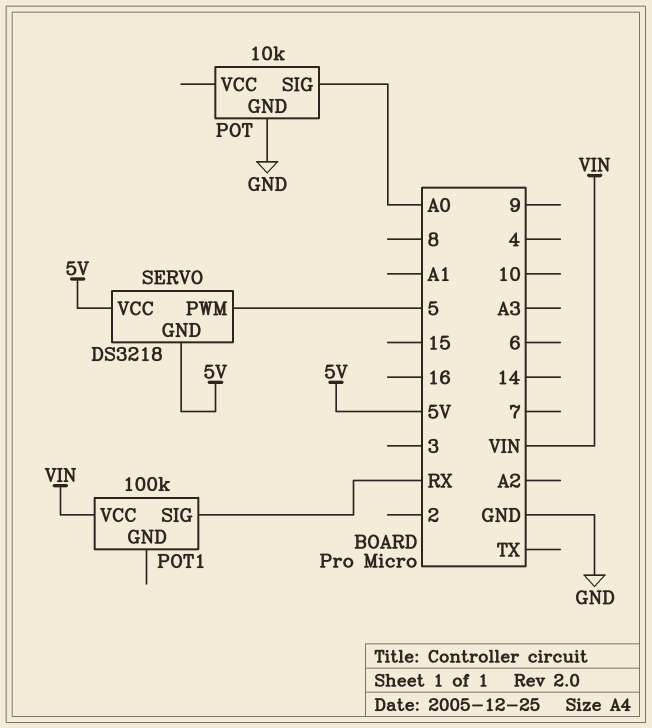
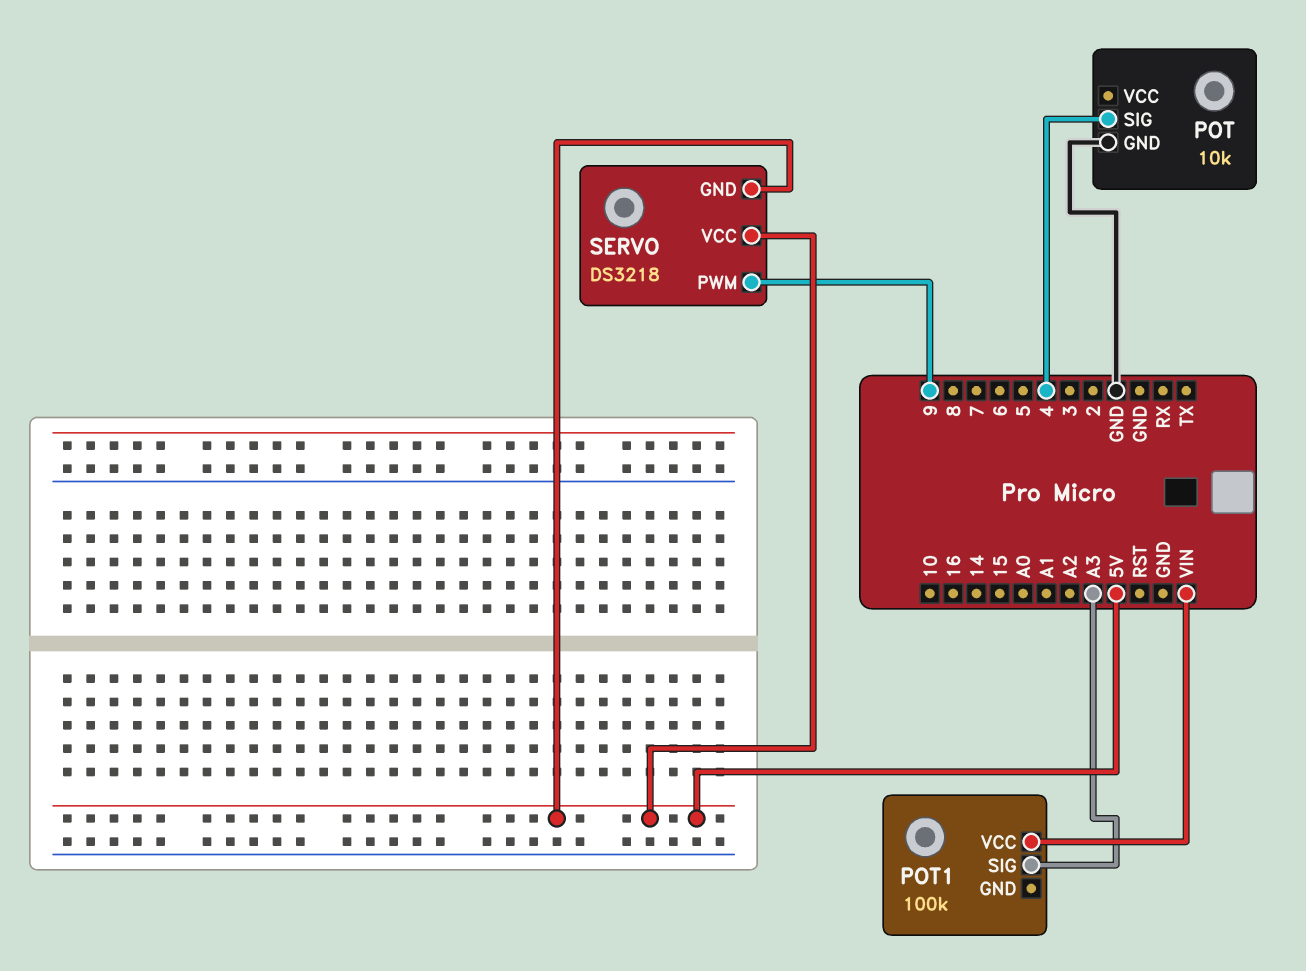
POT pin SIG: A0 -> 4
POT1 pin SIG: RX -> A3
SERVO pin PWM: 5 -> 9

